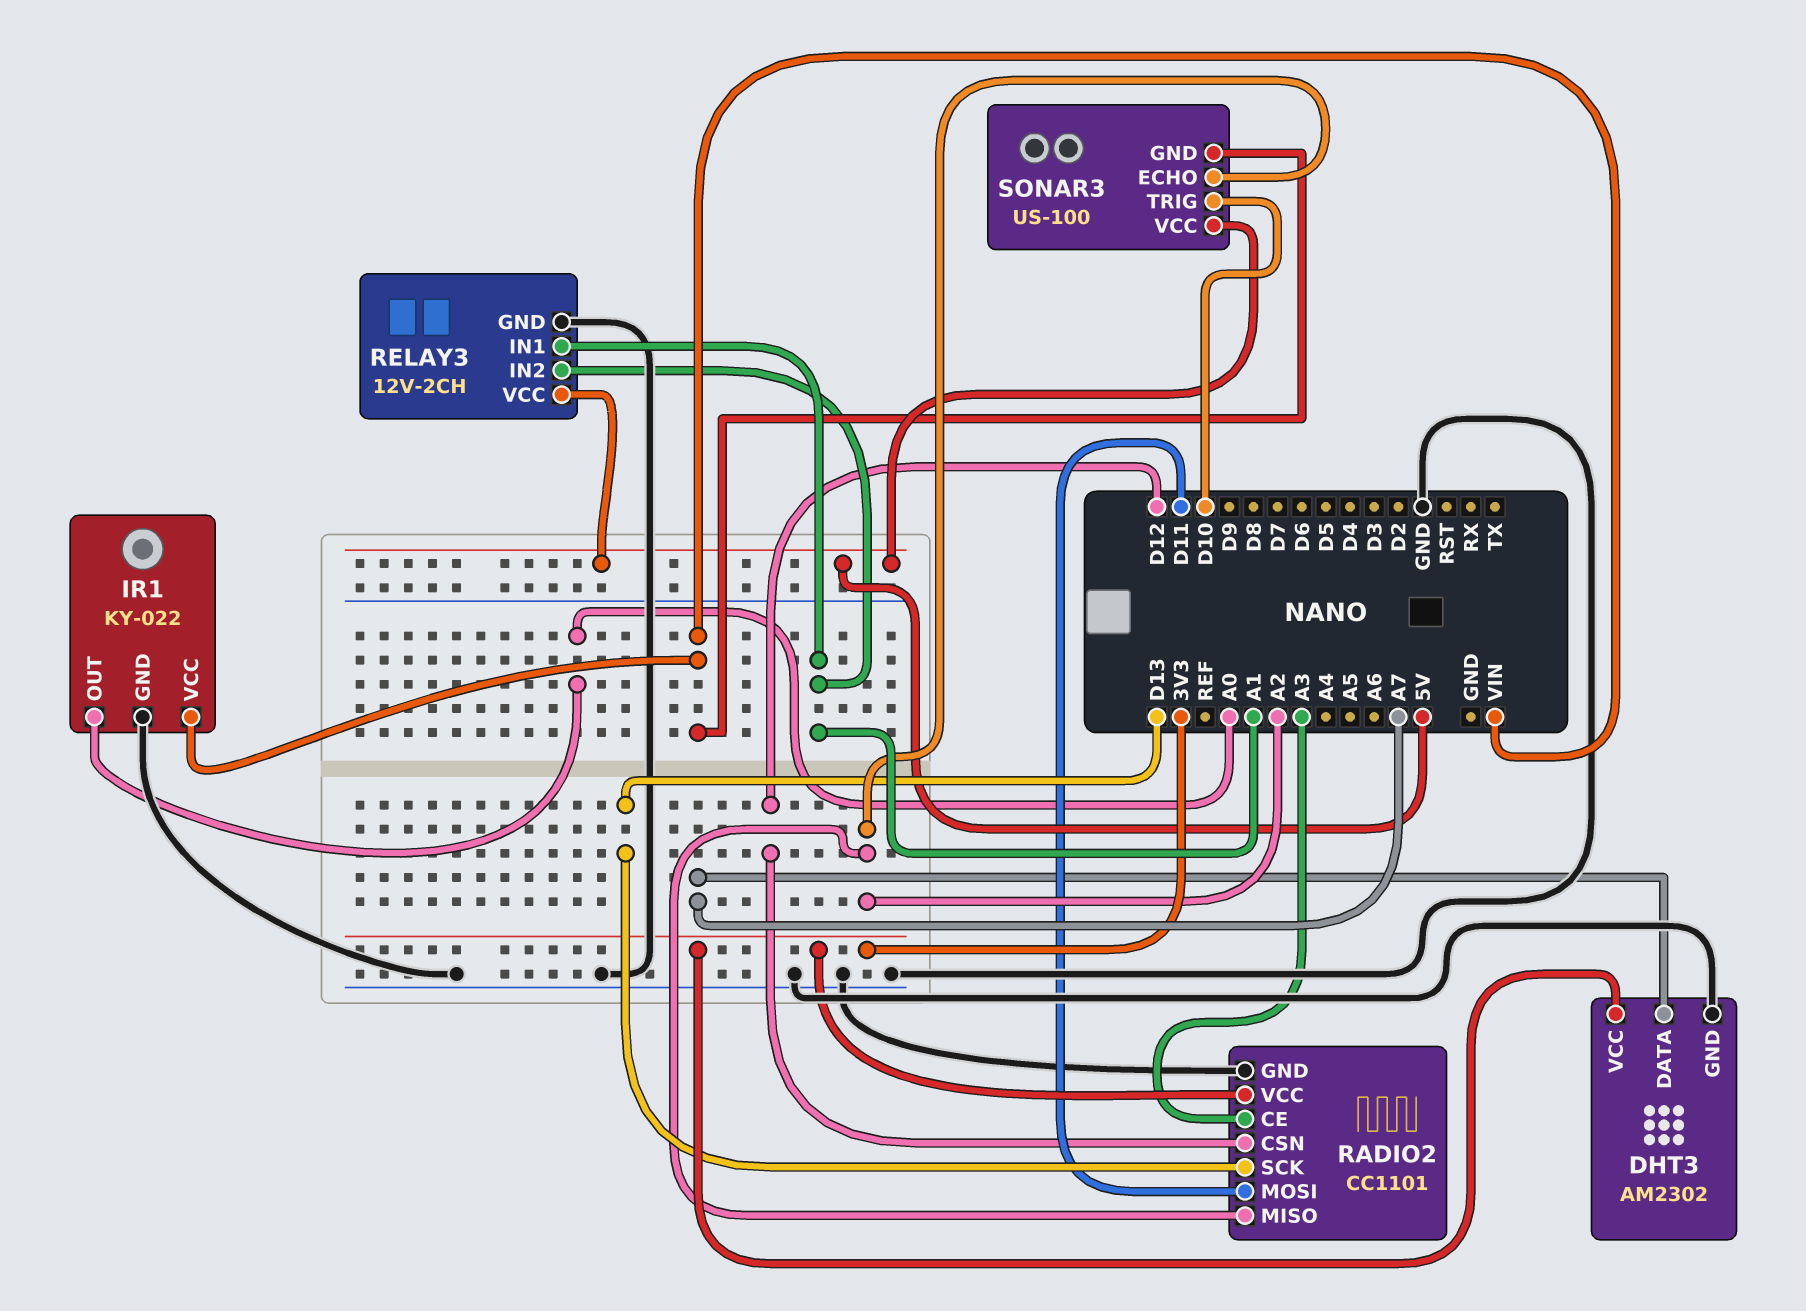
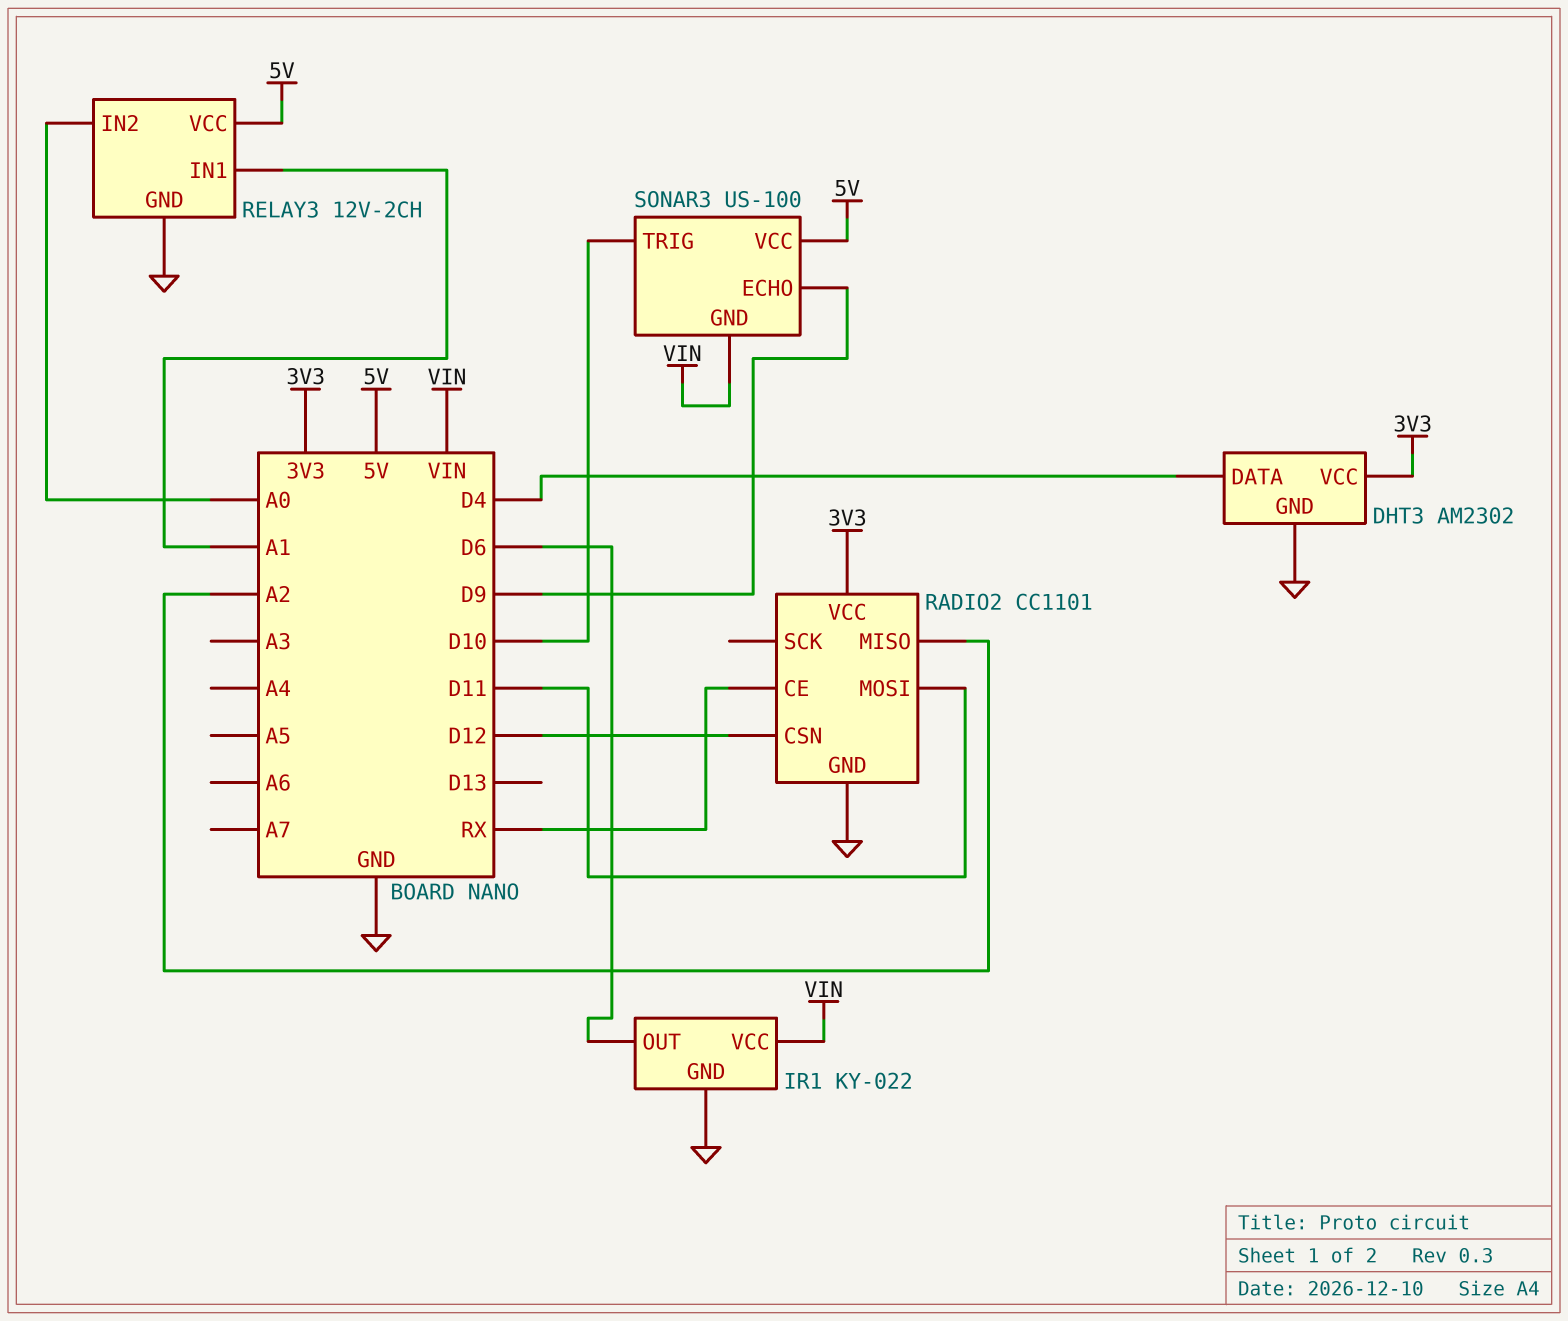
DHT3 pin DATA: A7 -> D4
IR1 pin OUT: A0 -> D6
RADIO2 pin CE: A3 -> RX
RADIO2 pin SCK: D13 -> none
RELAY3 pin IN2: A1 -> A0
SONAR3 pin ECHO: A2 -> D9

